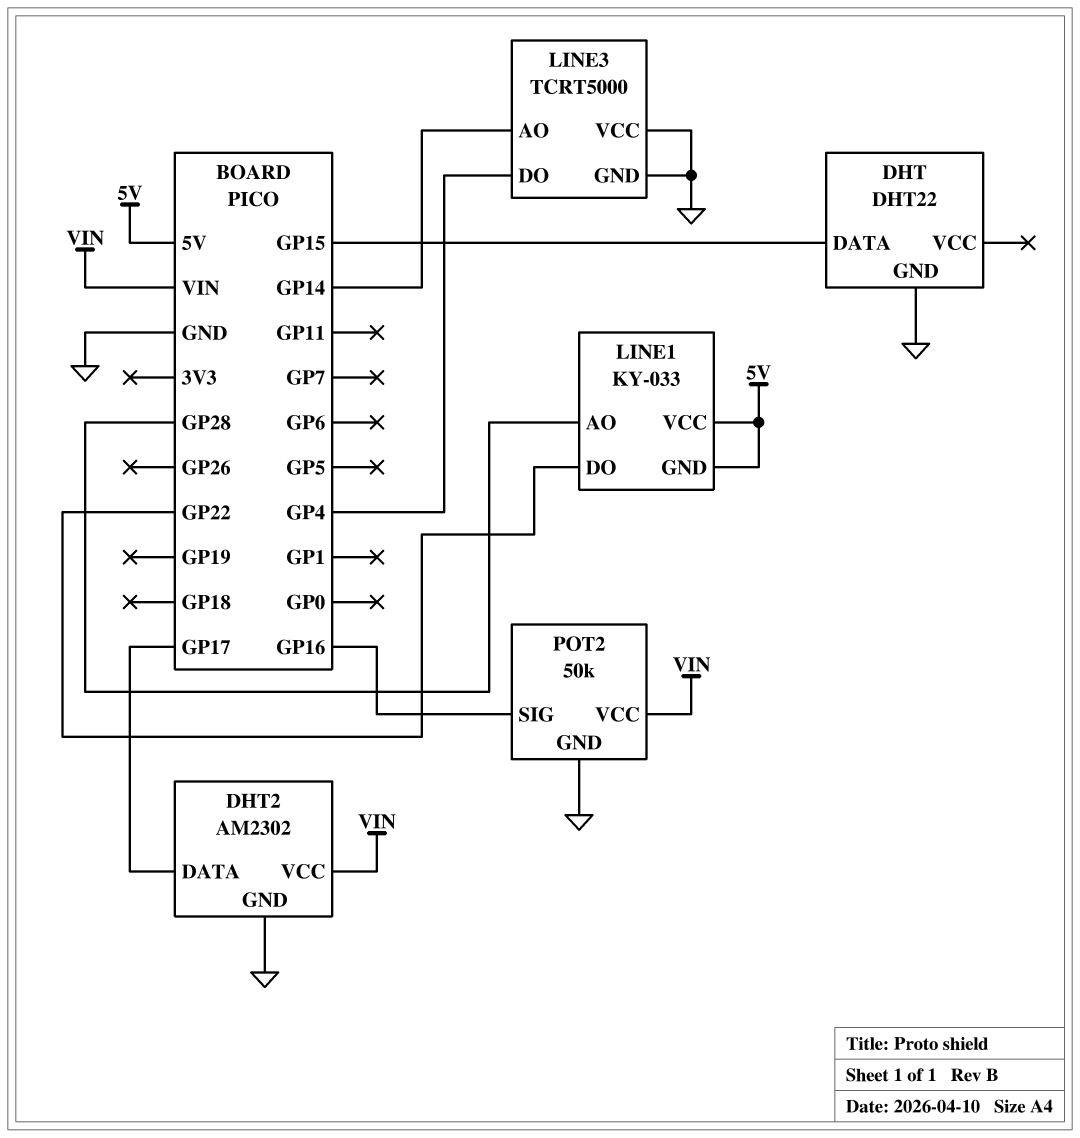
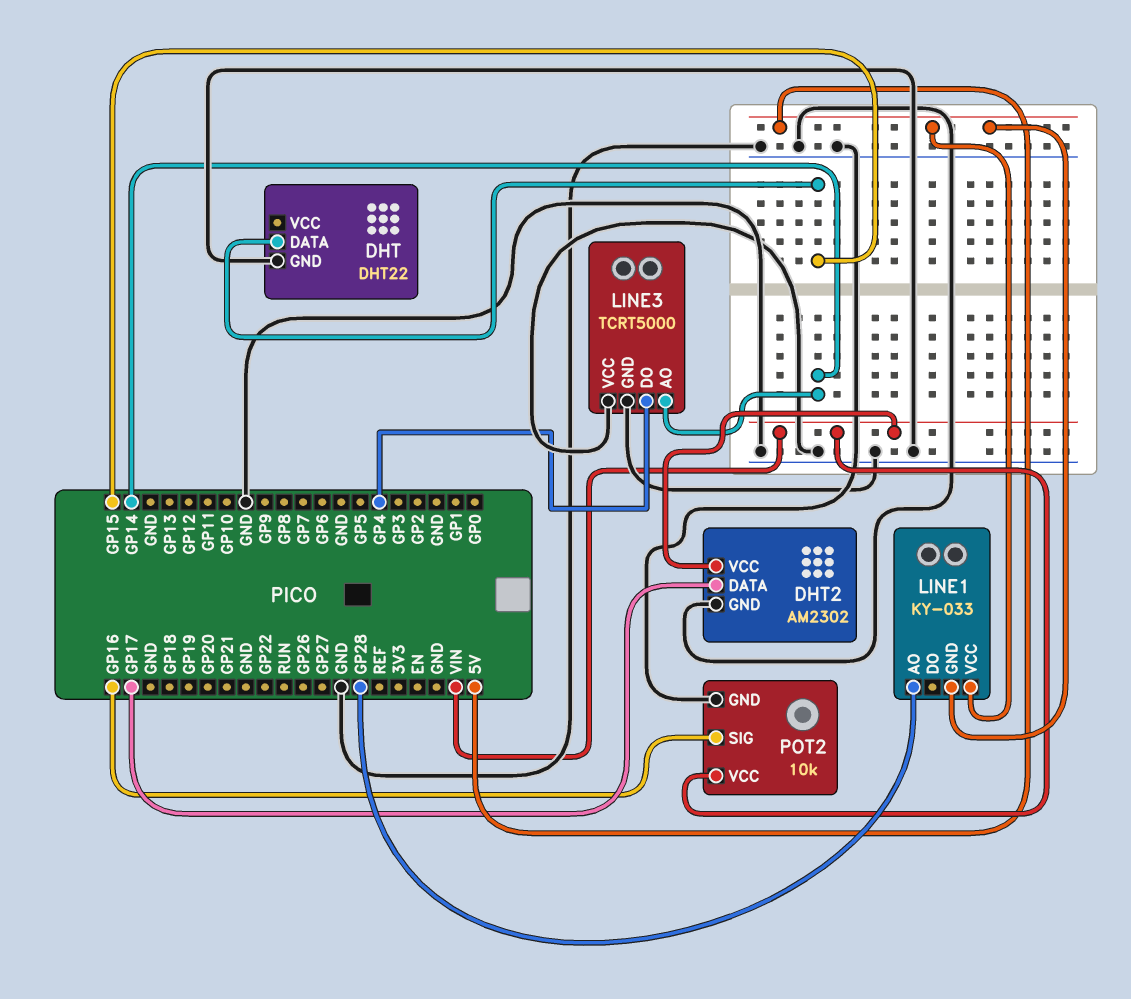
LINE1 pin DO: GP22 -> none
POT2: 50k -> 10k

